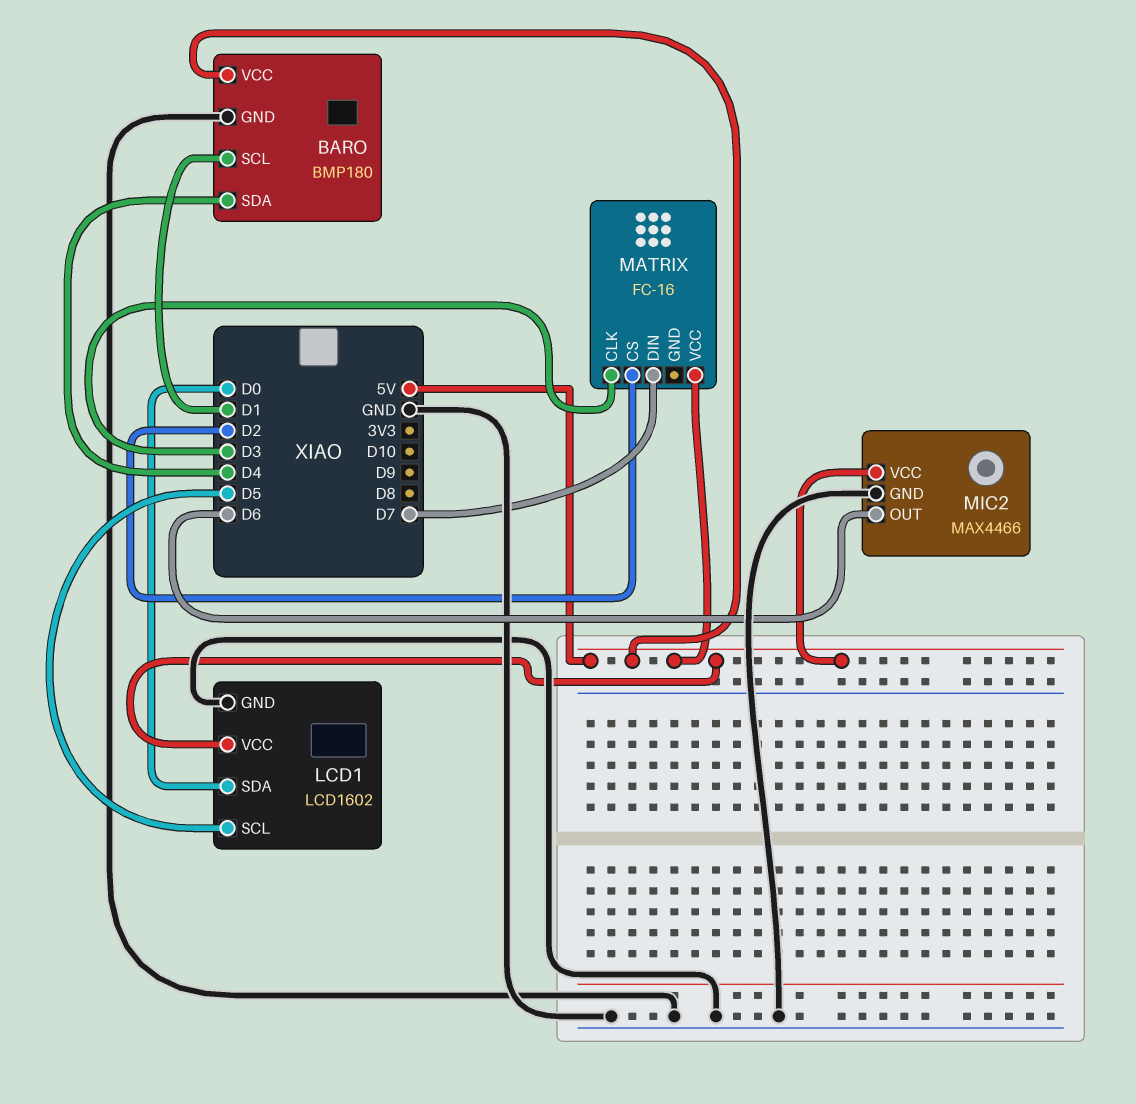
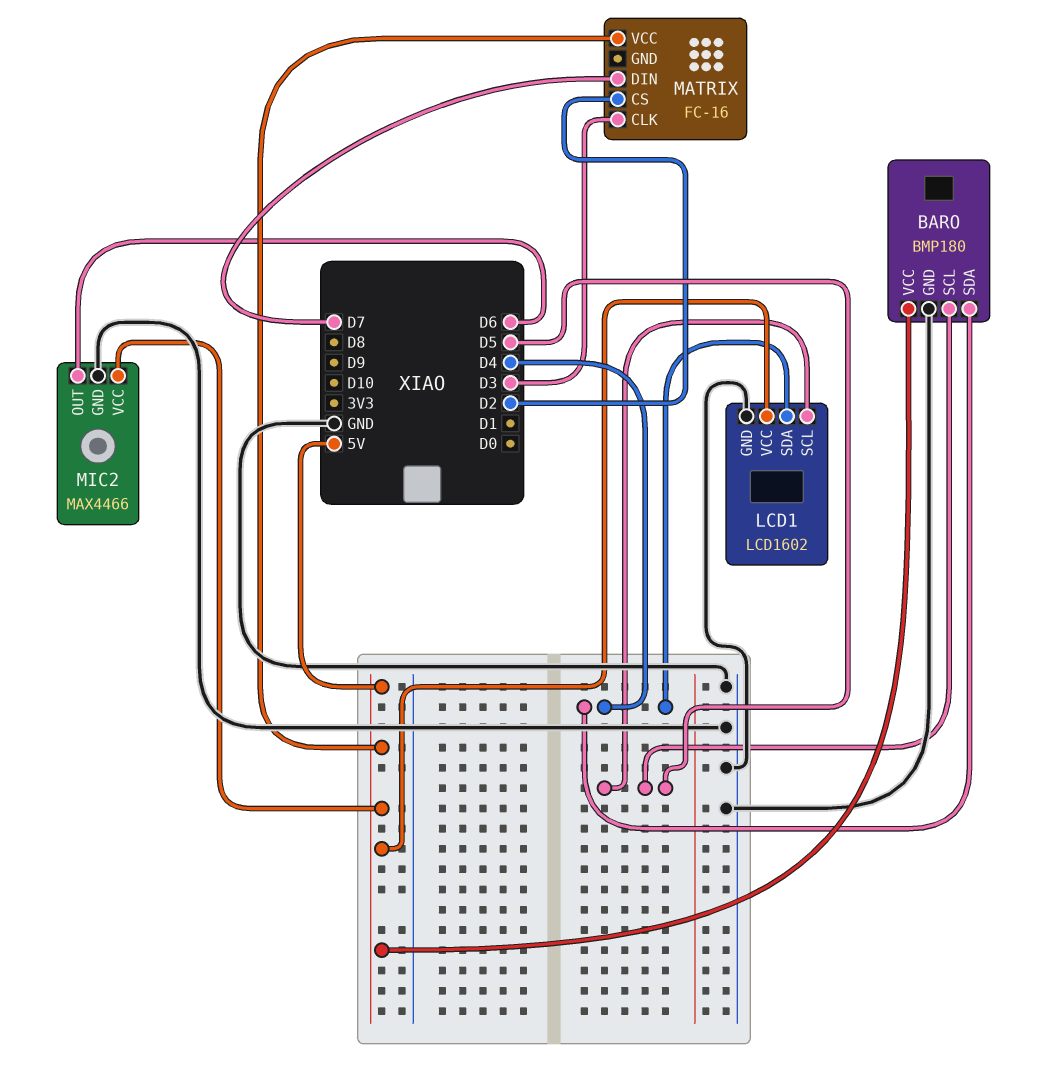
BARO pin SCL: D1 -> D5
LCD1 pin SDA: D0 -> D4

